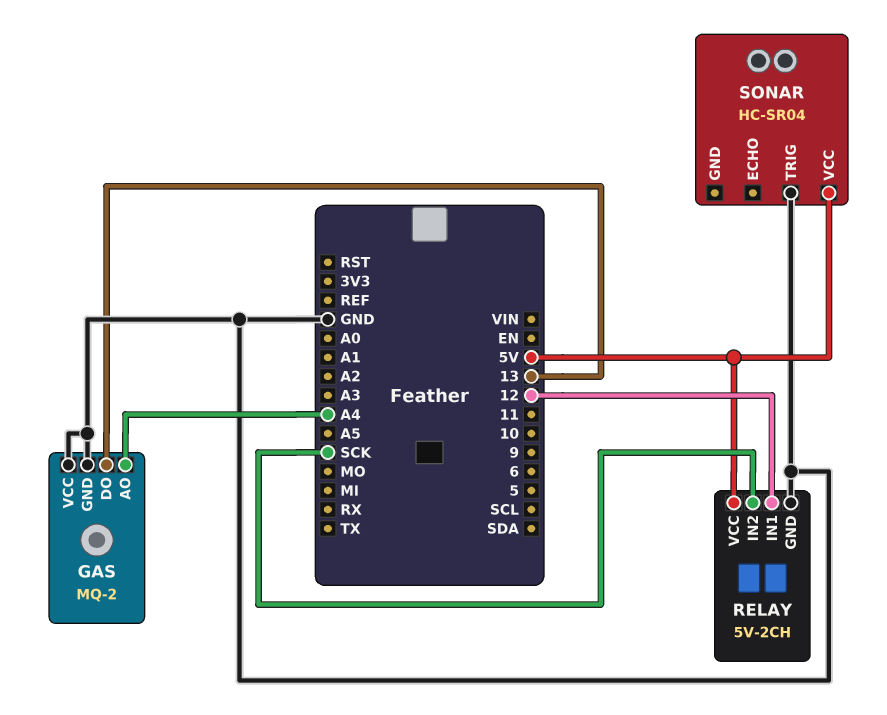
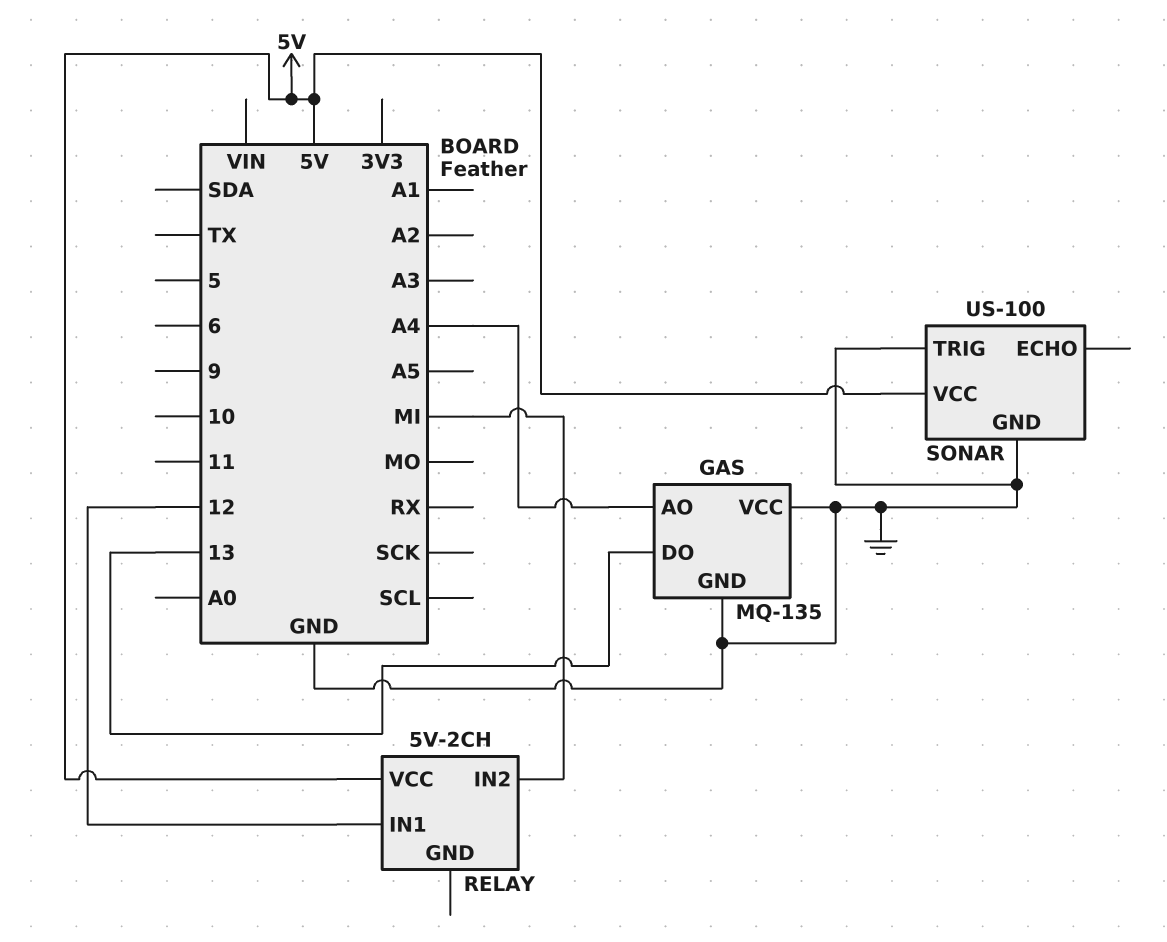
GAS: MQ-2 -> MQ-135
RELAY pin GND: GND -> none
RELAY pin IN2: SCK -> MI
SONAR: HC-SR04 -> US-100
SONAR pin GND: none -> GND

